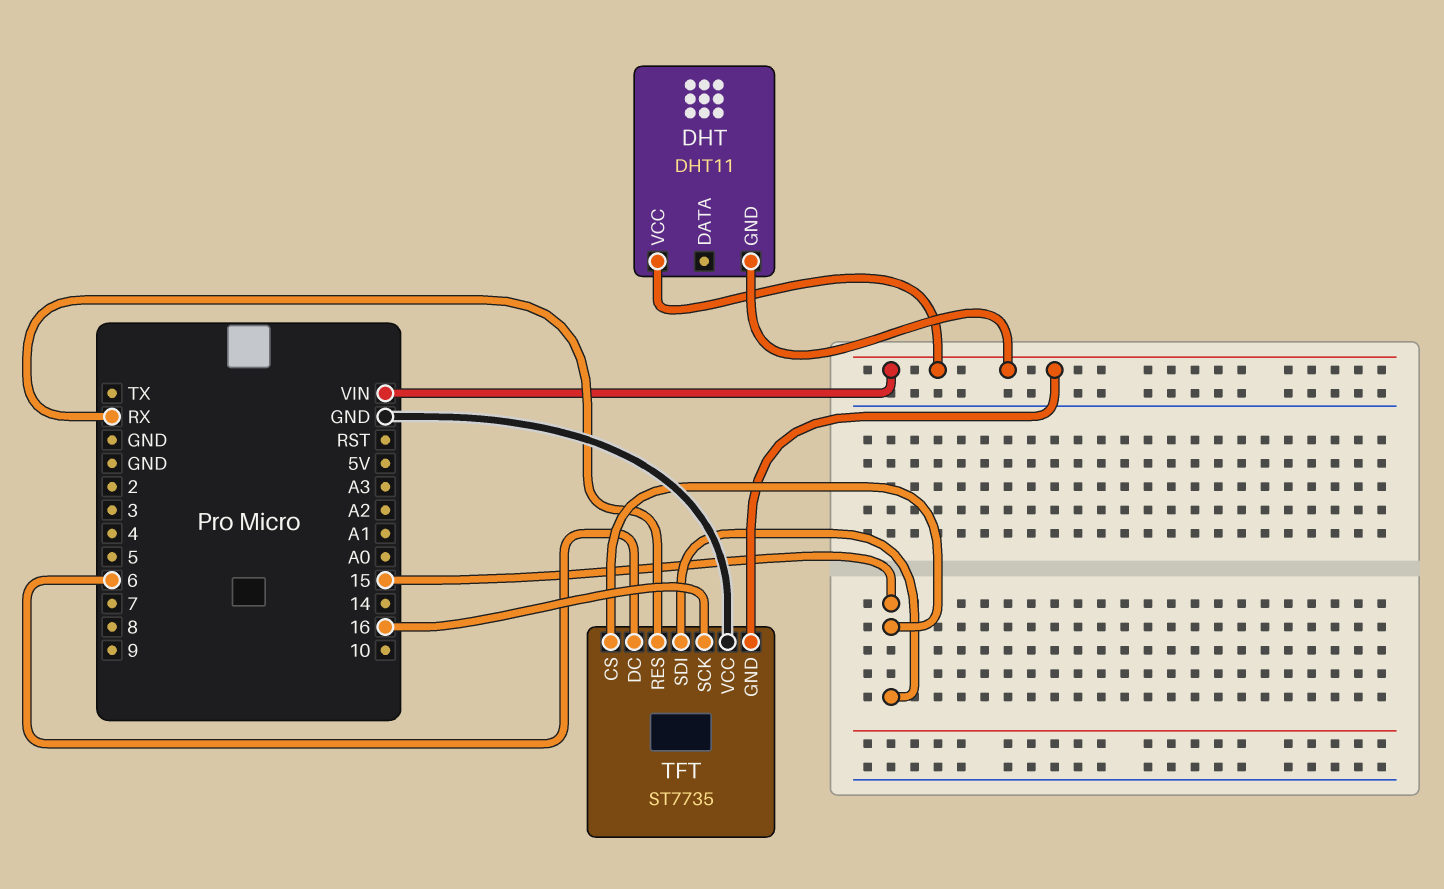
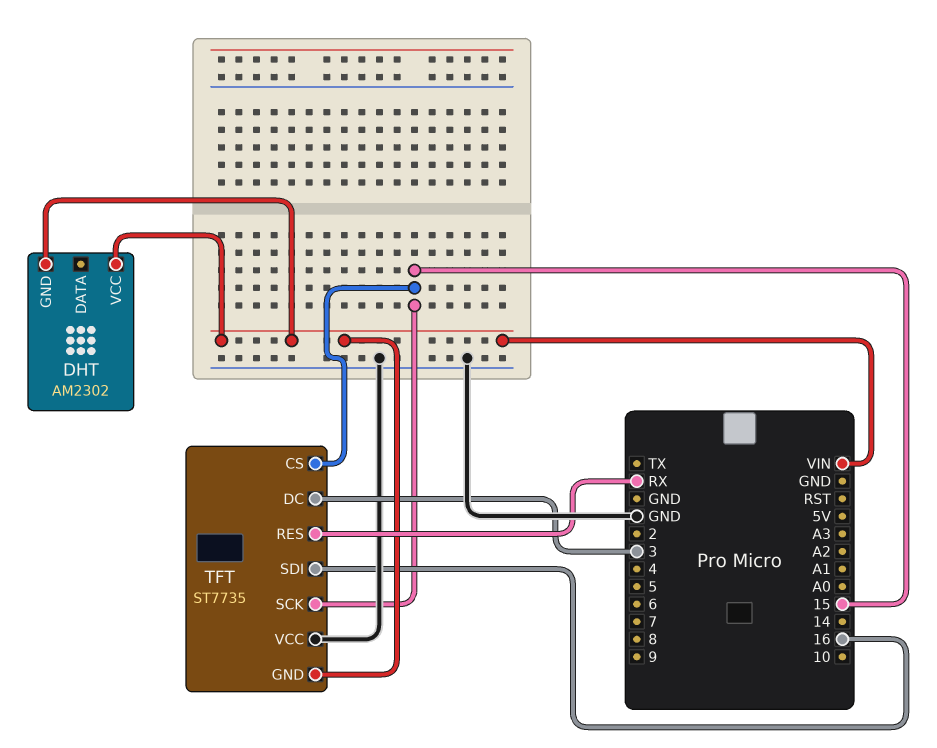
DHT: DHT11 -> AM2302
TFT pin DC: 6 -> 3
TFT pin SCK: 16 -> 15
TFT pin SDI: 15 -> 16

